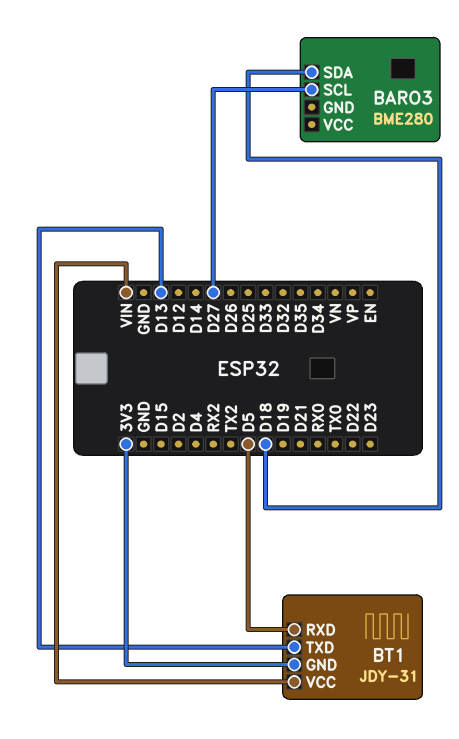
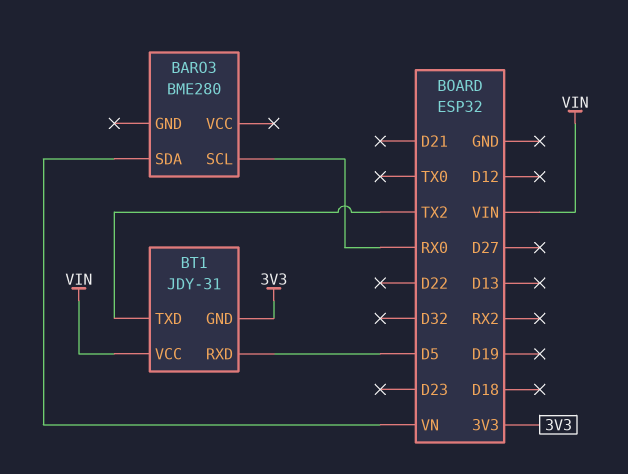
BARO3 pin SCL: D27 -> RX0
BARO3 pin SDA: D18 -> VN
BT1 pin TXD: D13 -> TX2

